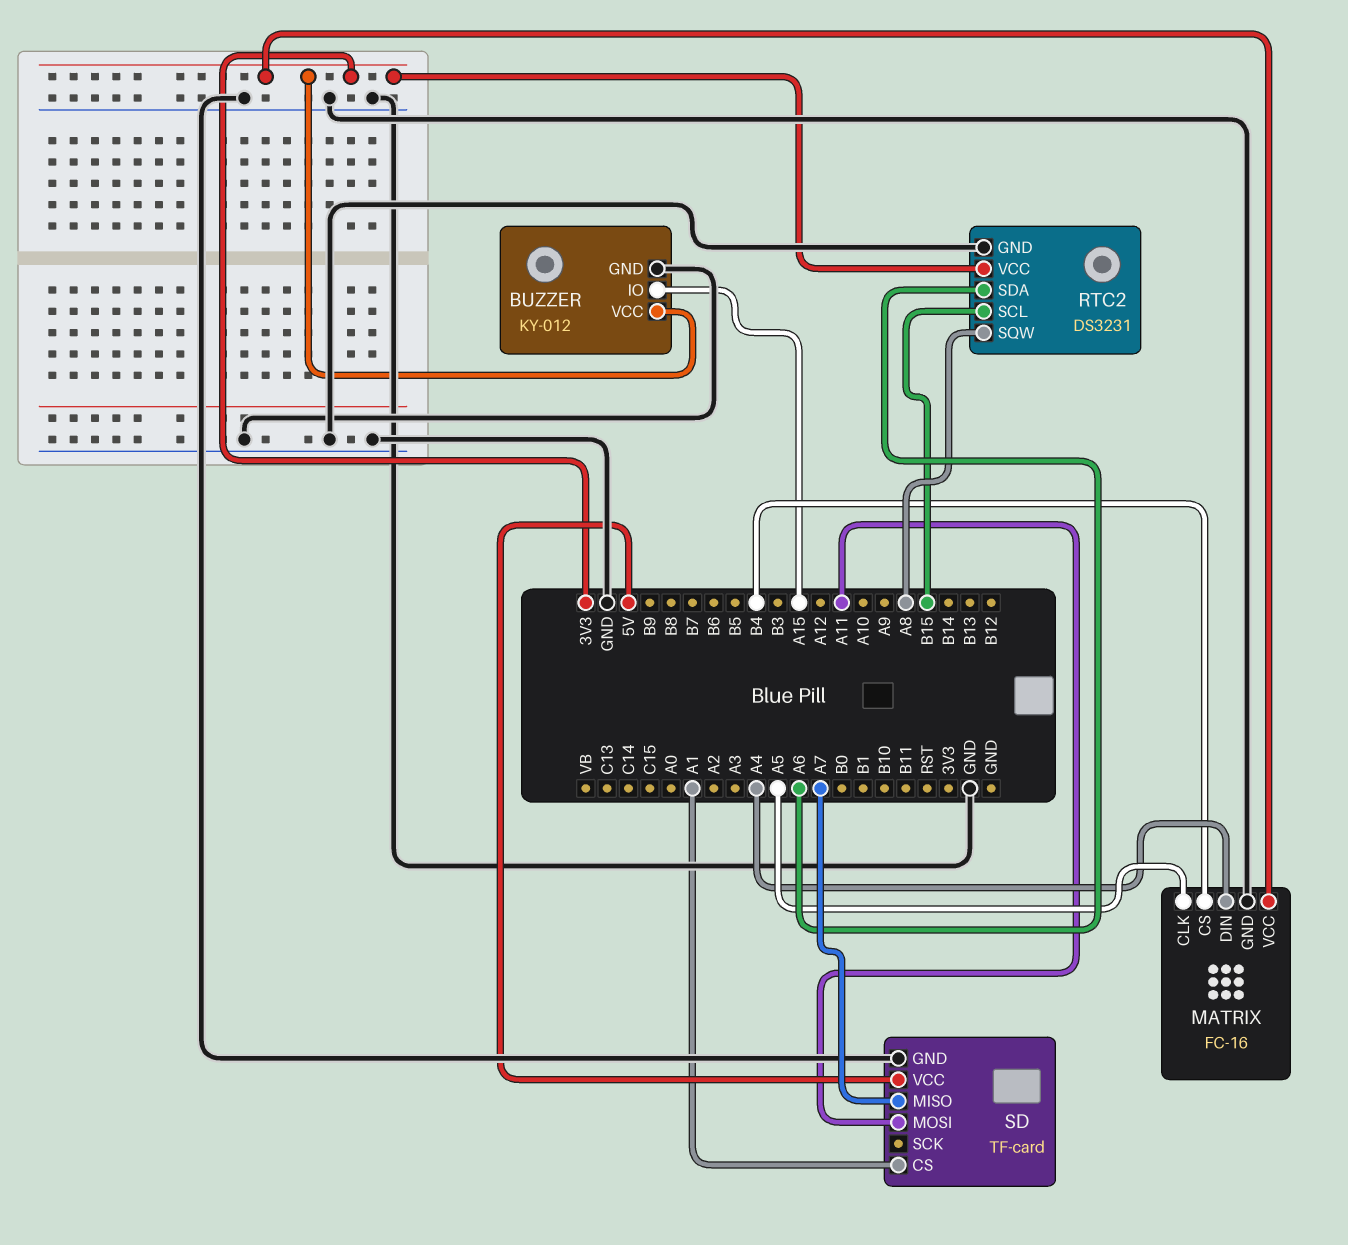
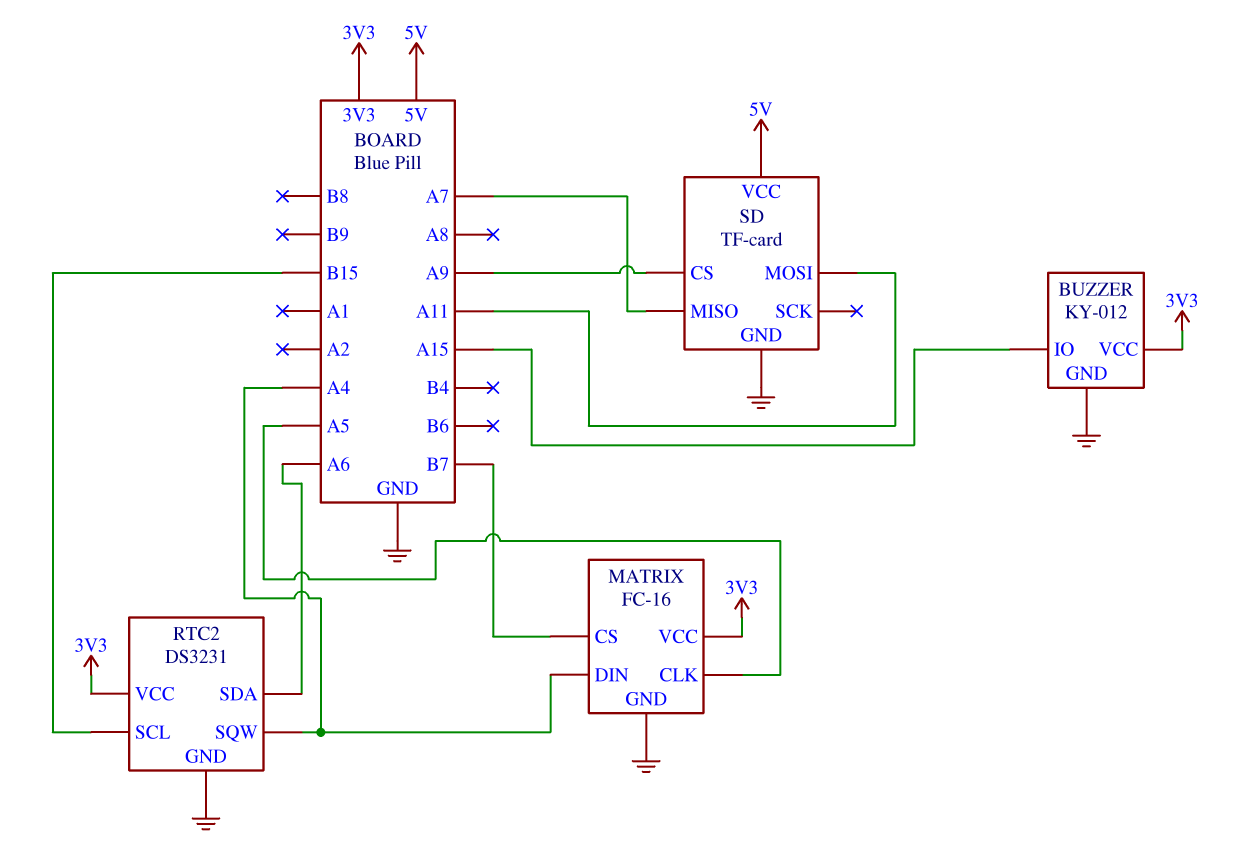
MATRIX pin CS: B4 -> B7
RTC2 pin SQW: A8 -> A4
SD pin CS: A1 -> A9

